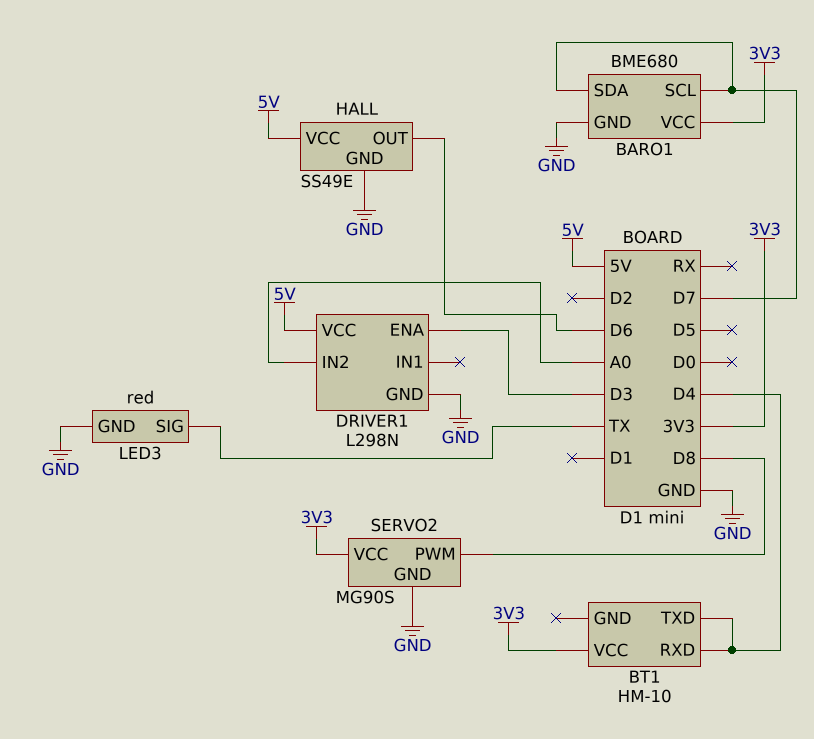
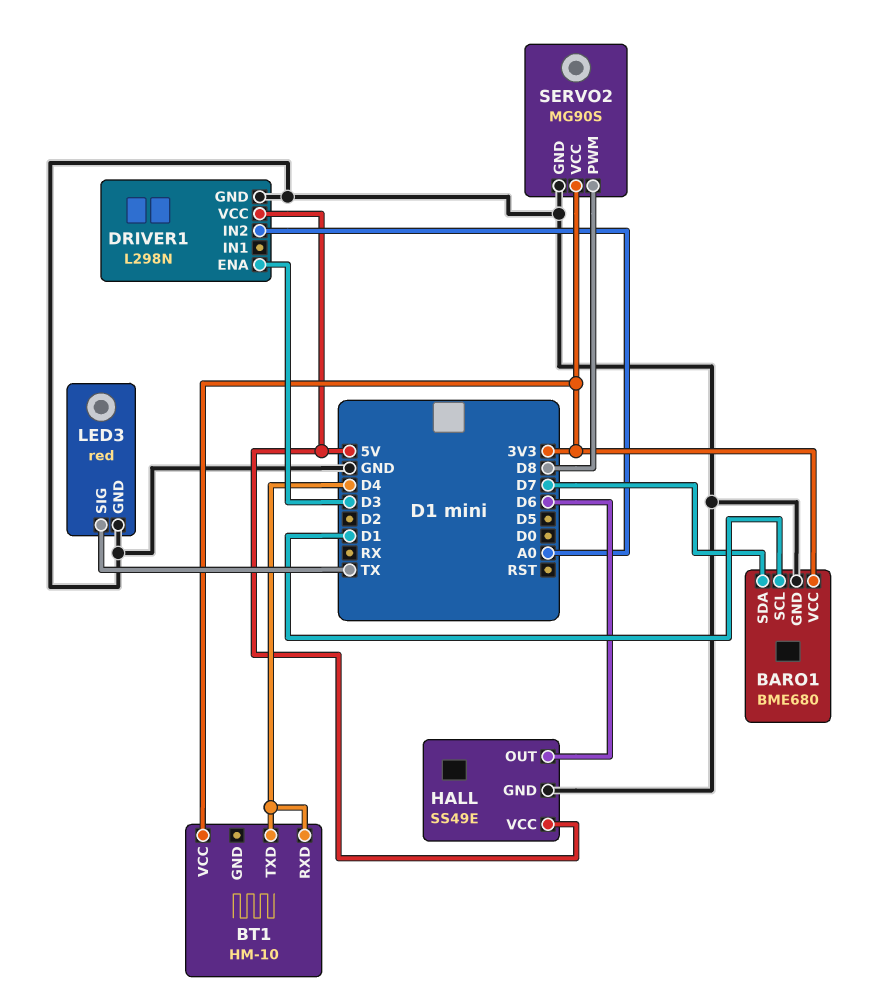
BARO1 pin SCL: D7 -> D1

